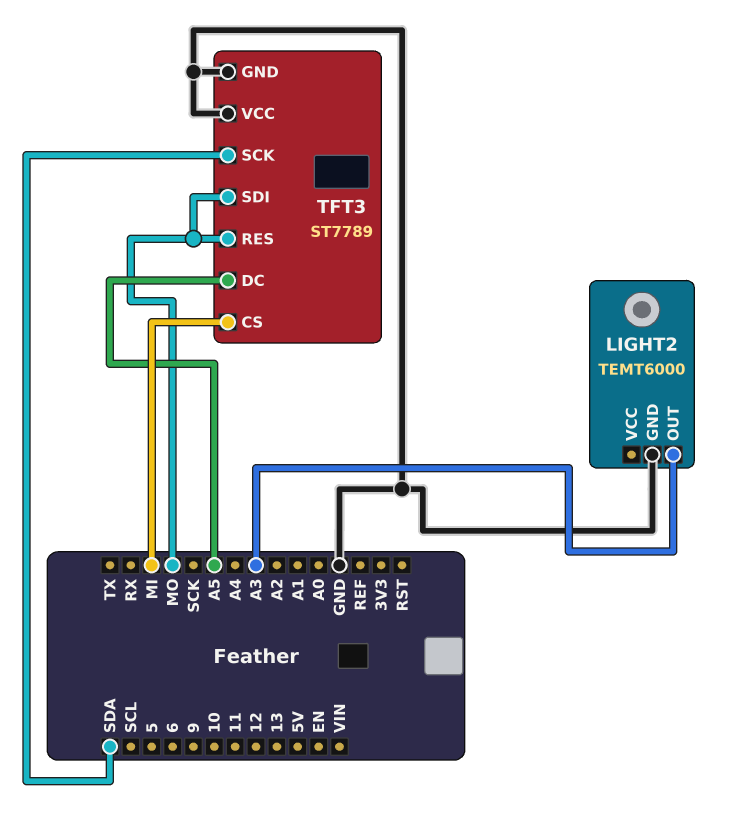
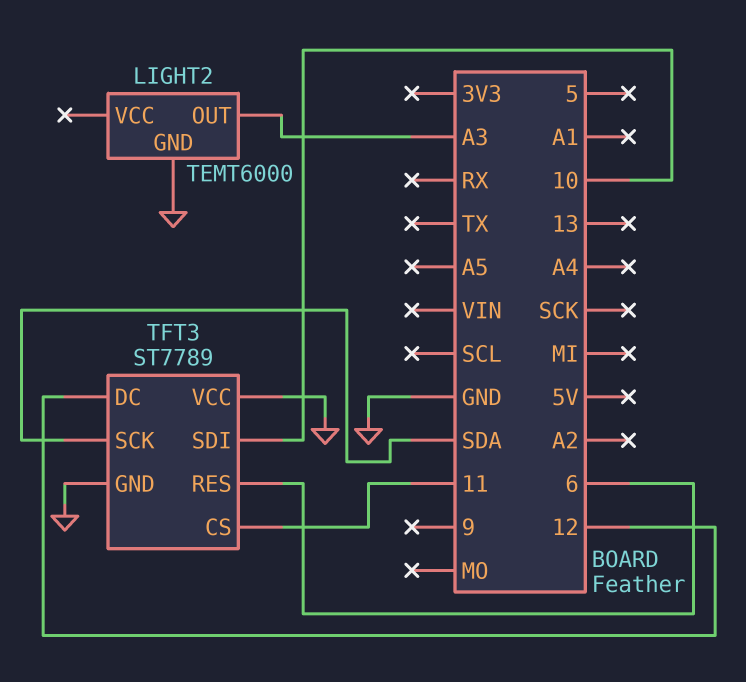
TFT3 pin CS: MI -> 11
TFT3 pin DC: A5 -> 12
TFT3 pin RES: MO -> 6
TFT3 pin SDI: MO -> 10

